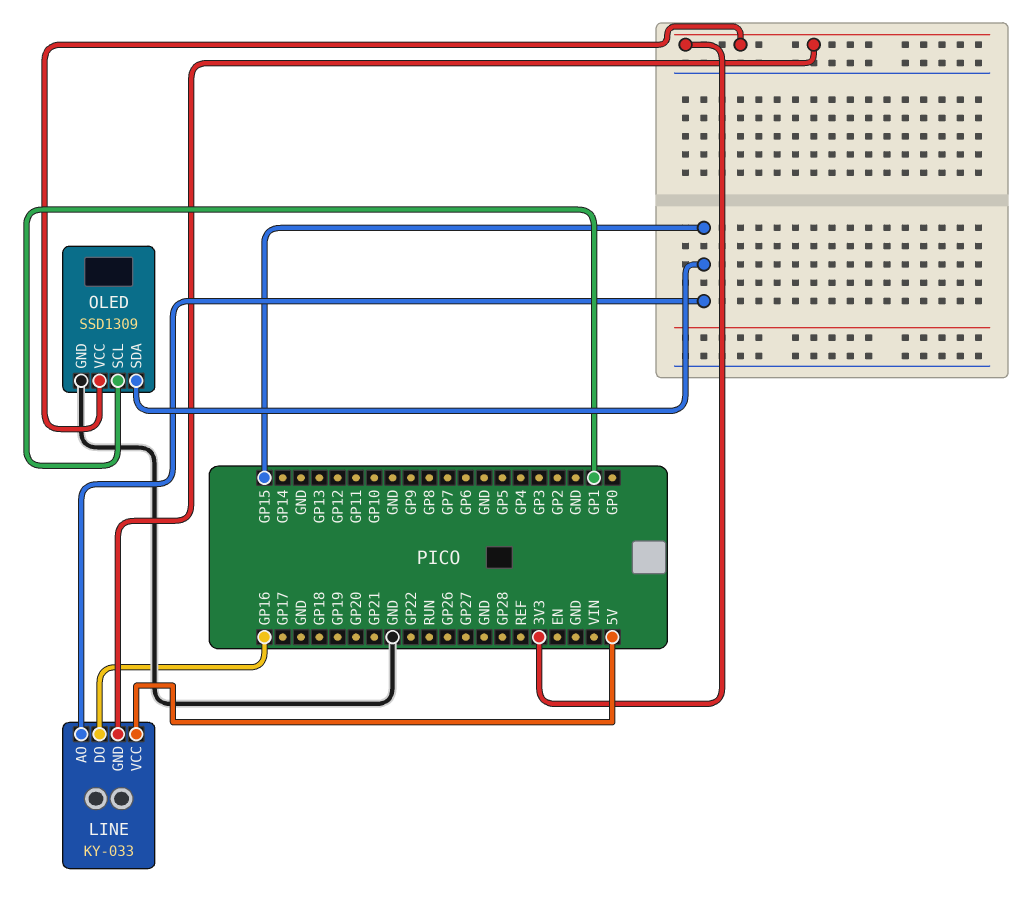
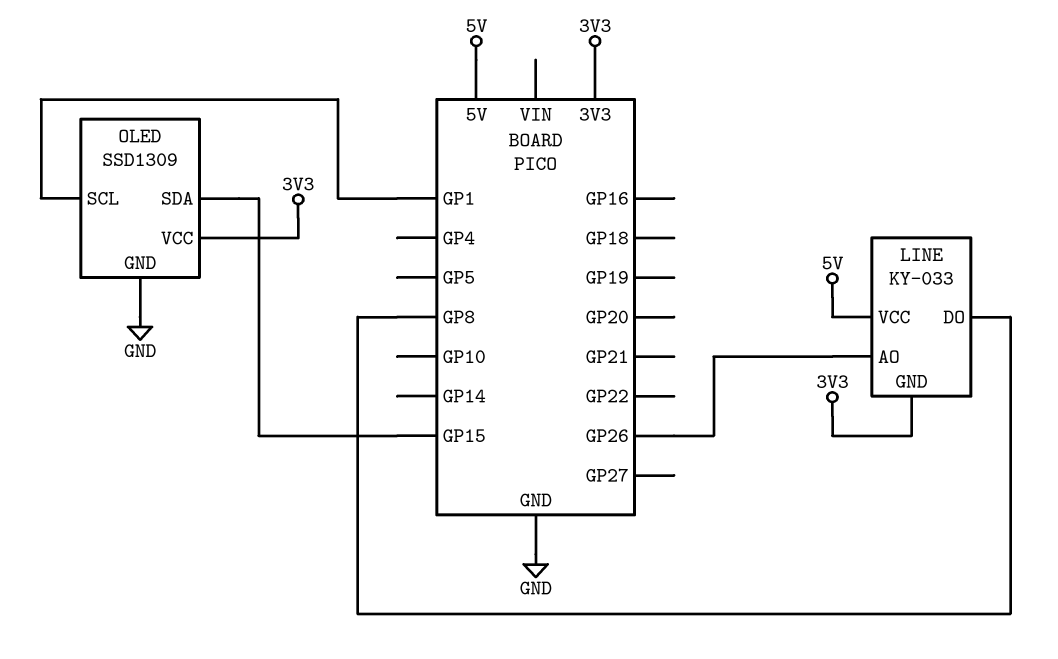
LINE pin AO: GP15 -> GP26
LINE pin DO: GP16 -> GP8

